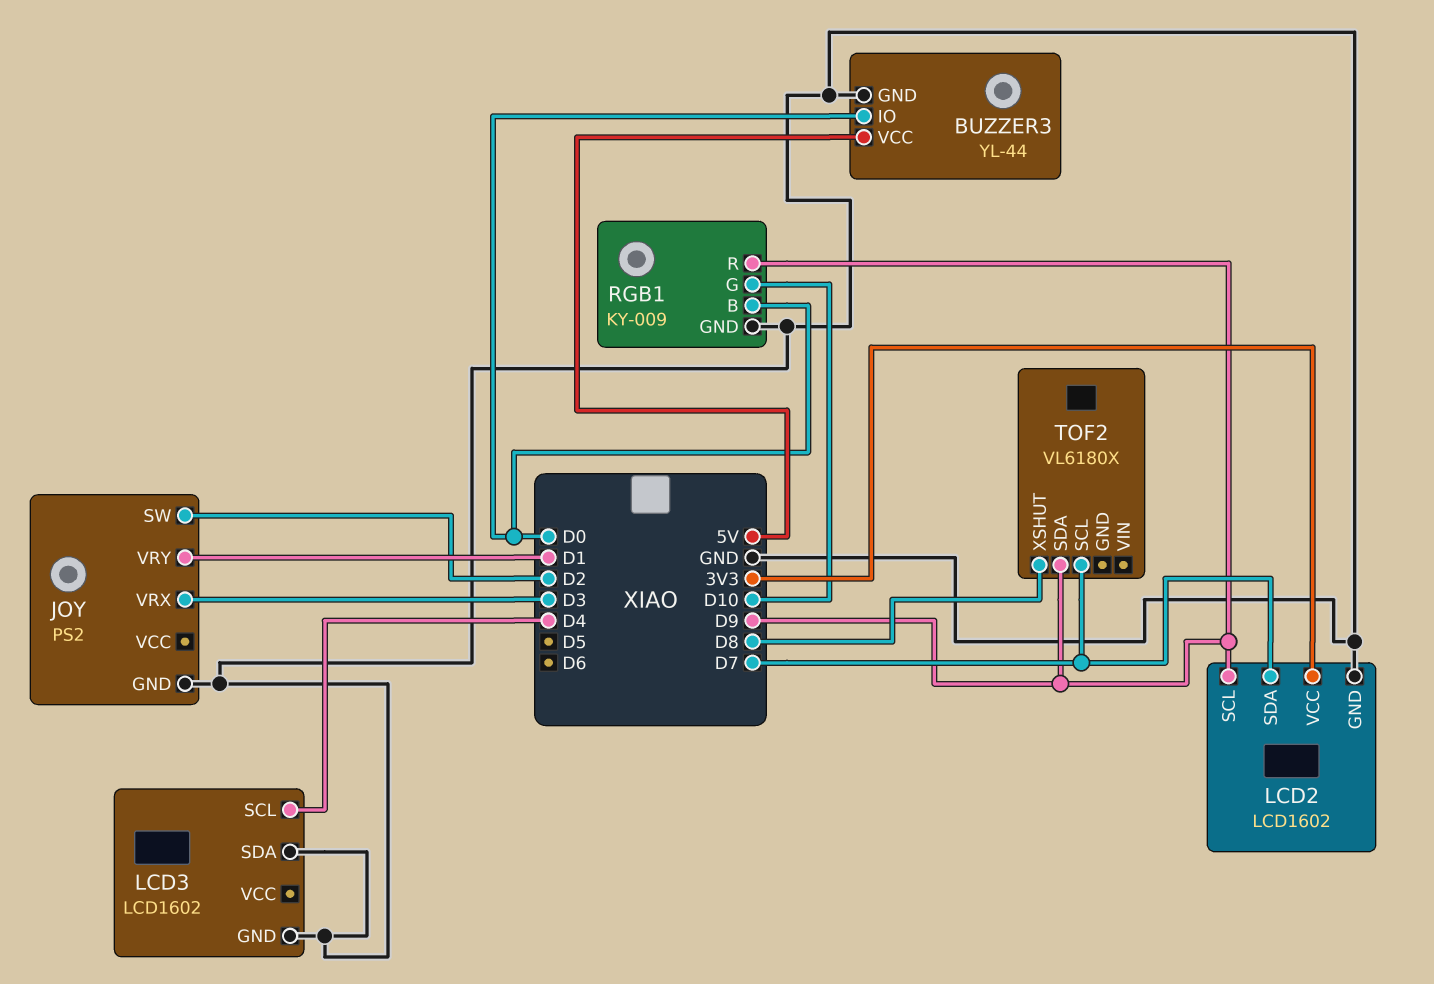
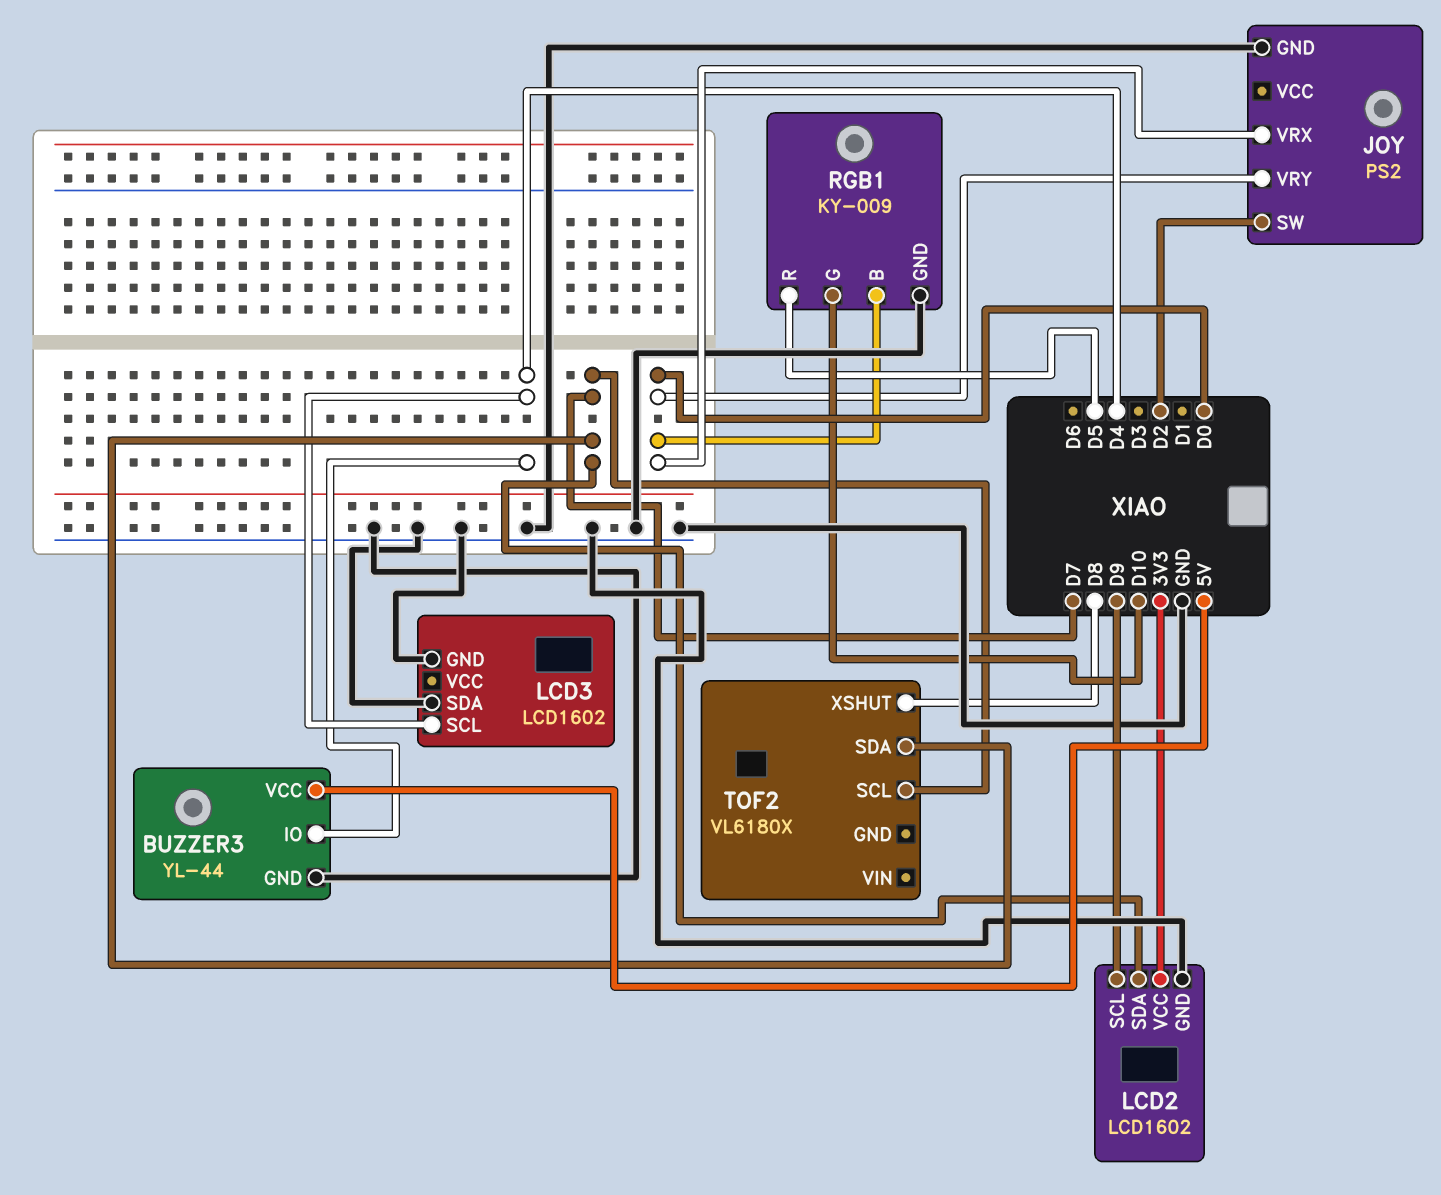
BUZZER3 pin IO: D0 -> D4
JOY pin VRX: D3 -> D0
JOY pin VRY: D1 -> D0
RGB1 pin R: D9 -> D5
TOF2 pin SDA: D9 -> D7

